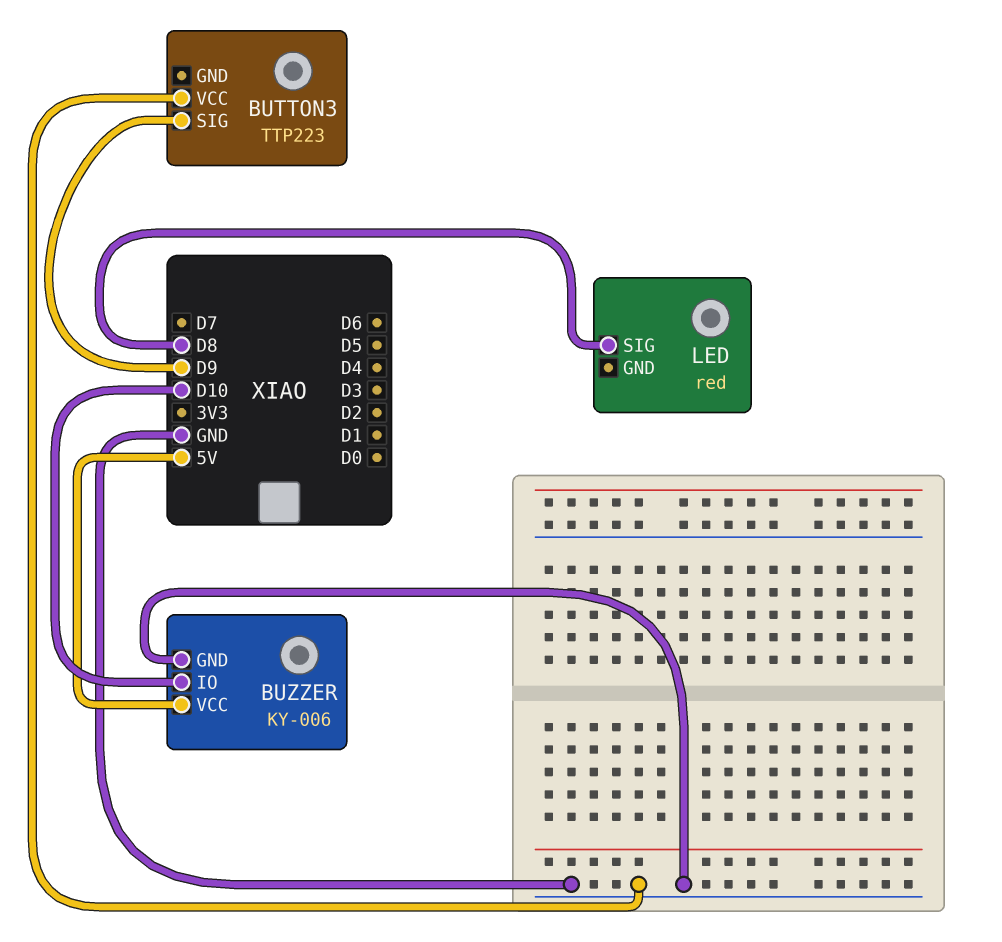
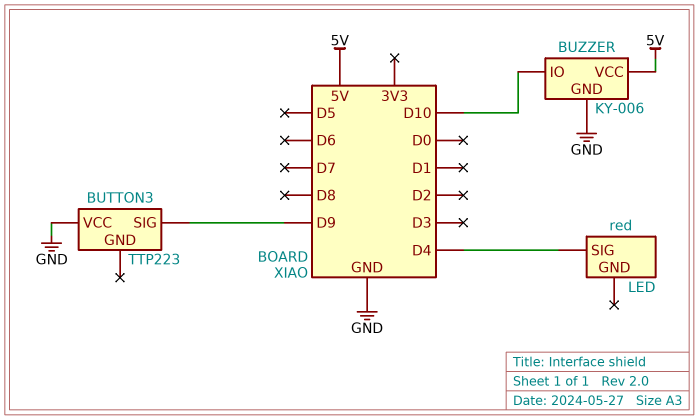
LED pin SIG: D8 -> D4

